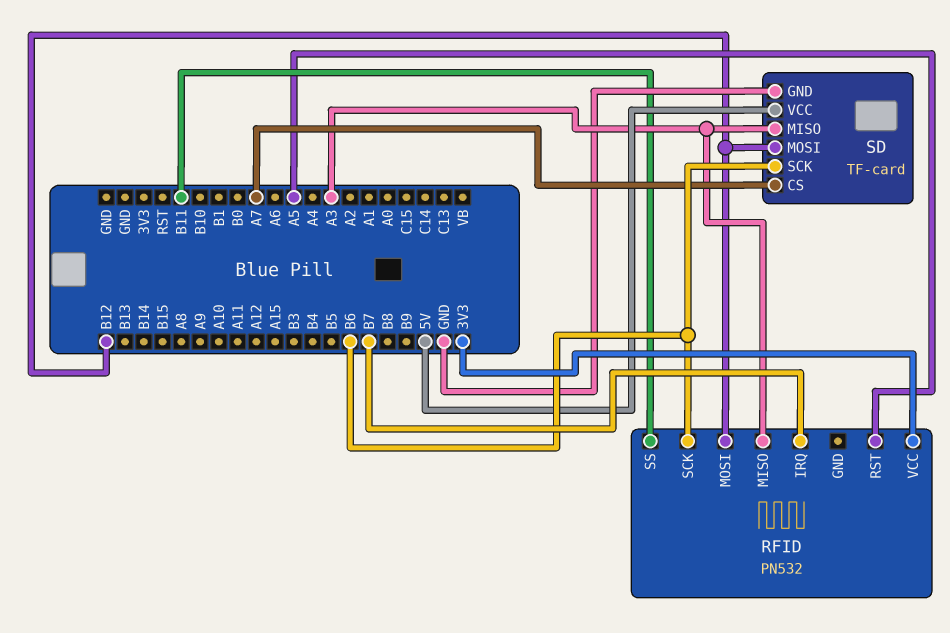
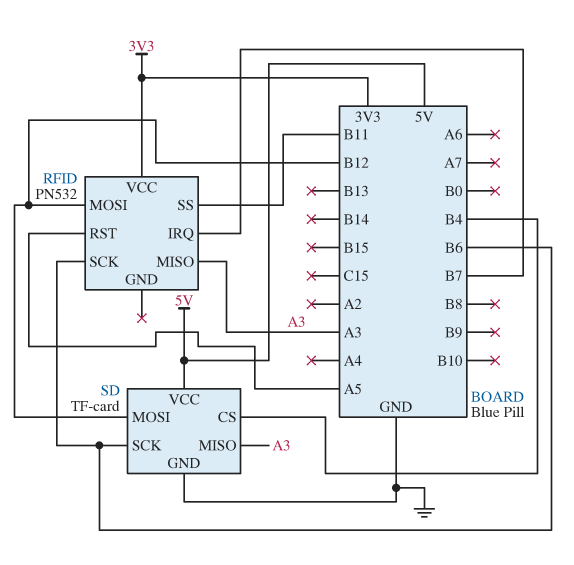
SD pin CS: A7 -> B4

